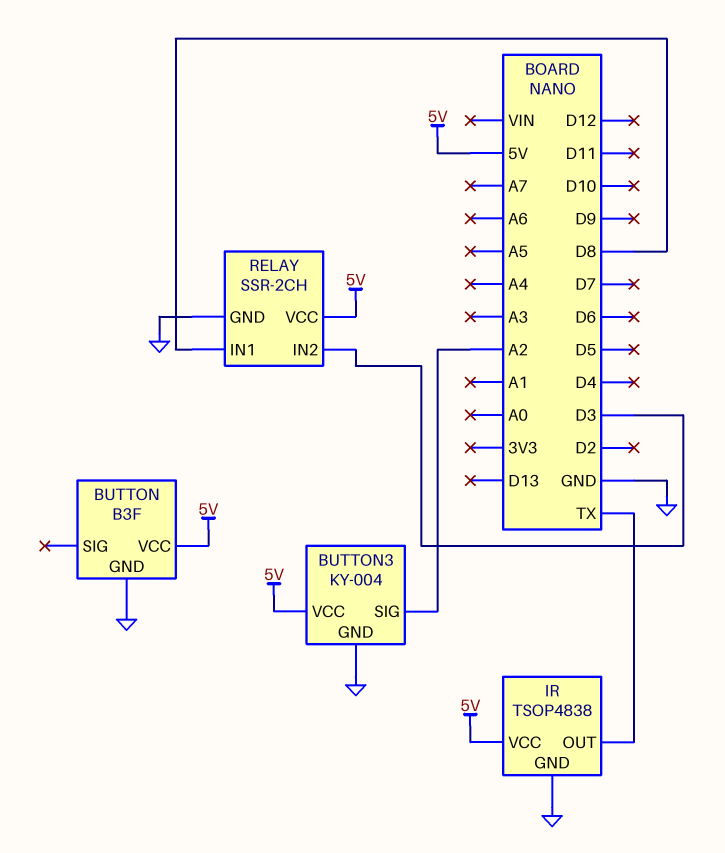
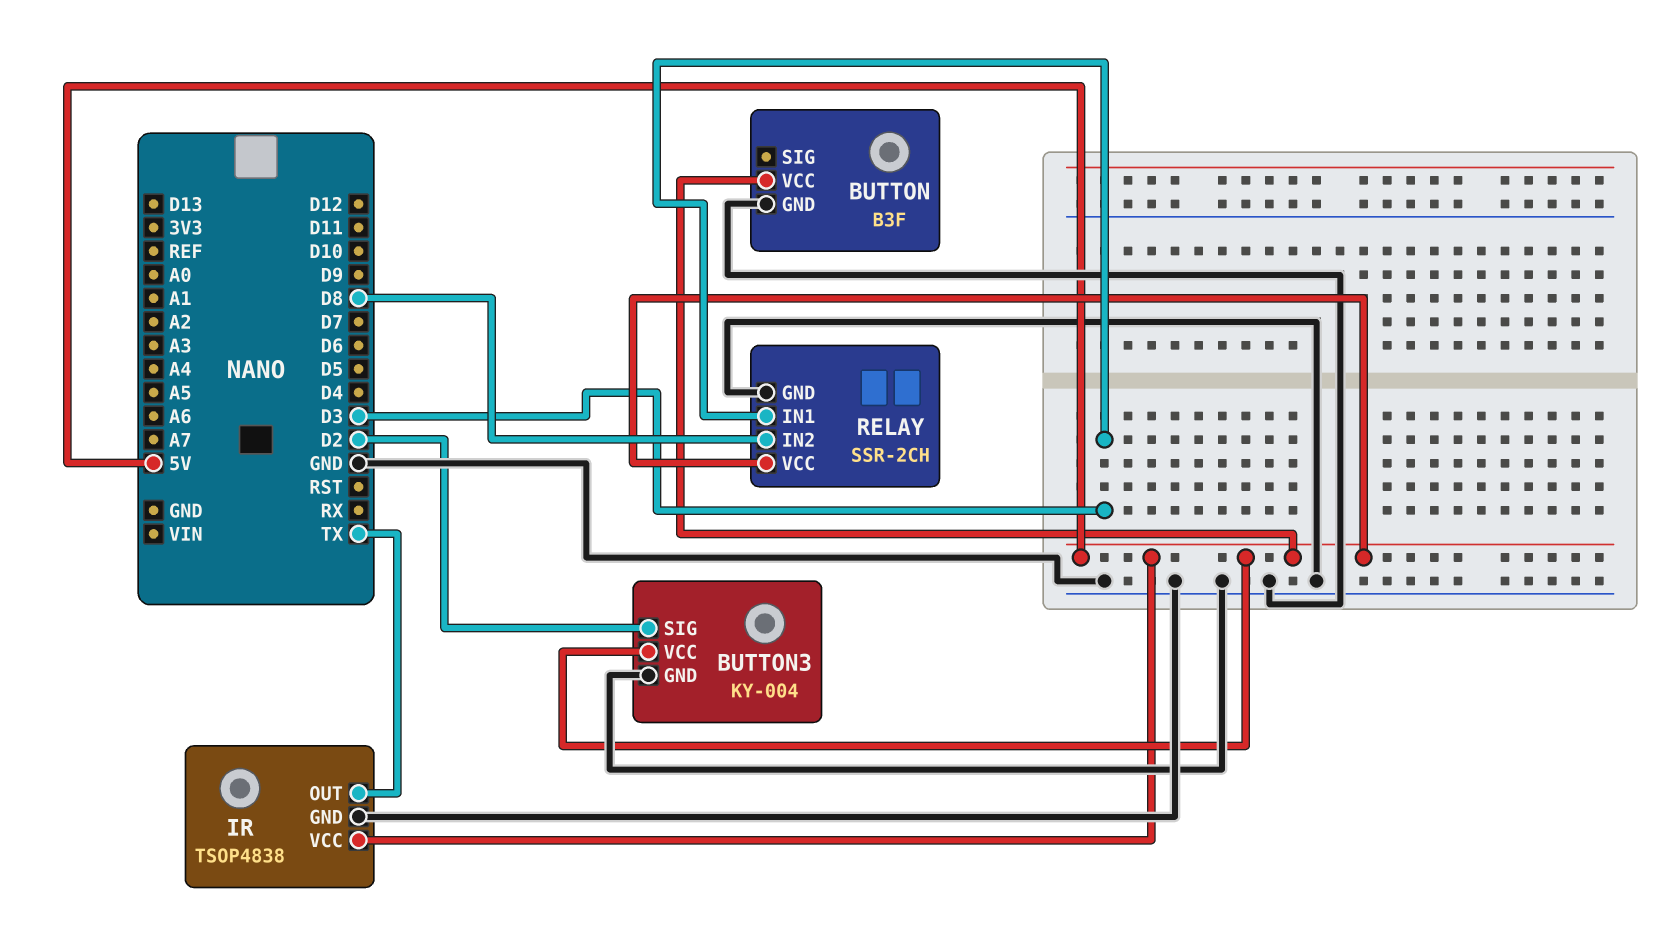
BUTTON3 pin SIG: A2 -> D2
RELAY pin IN1: D8 -> D3
RELAY pin IN2: D3 -> D8

